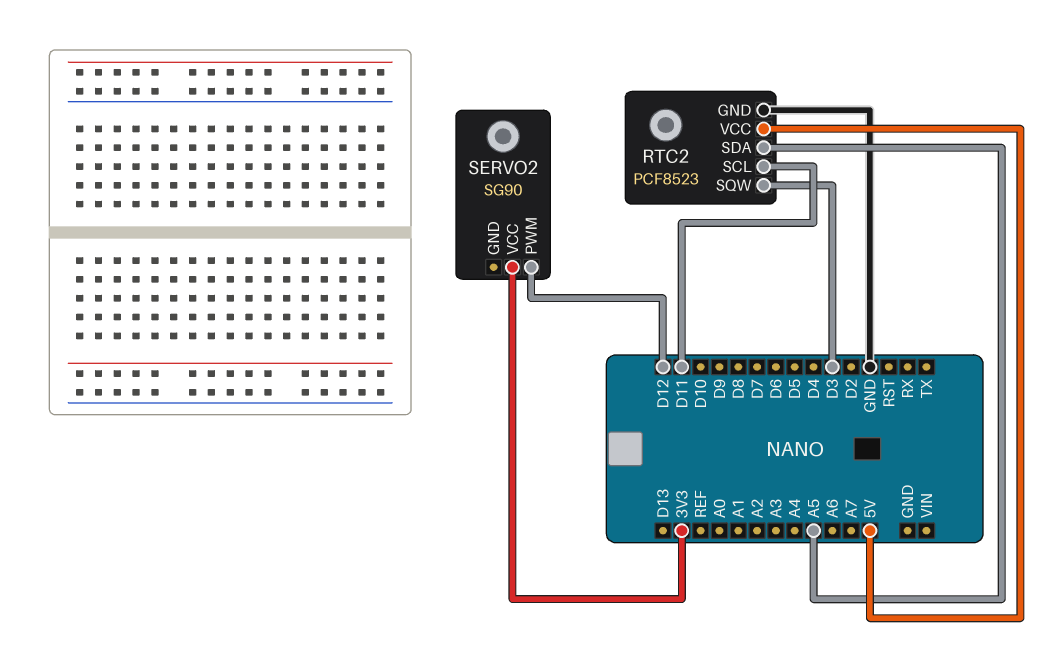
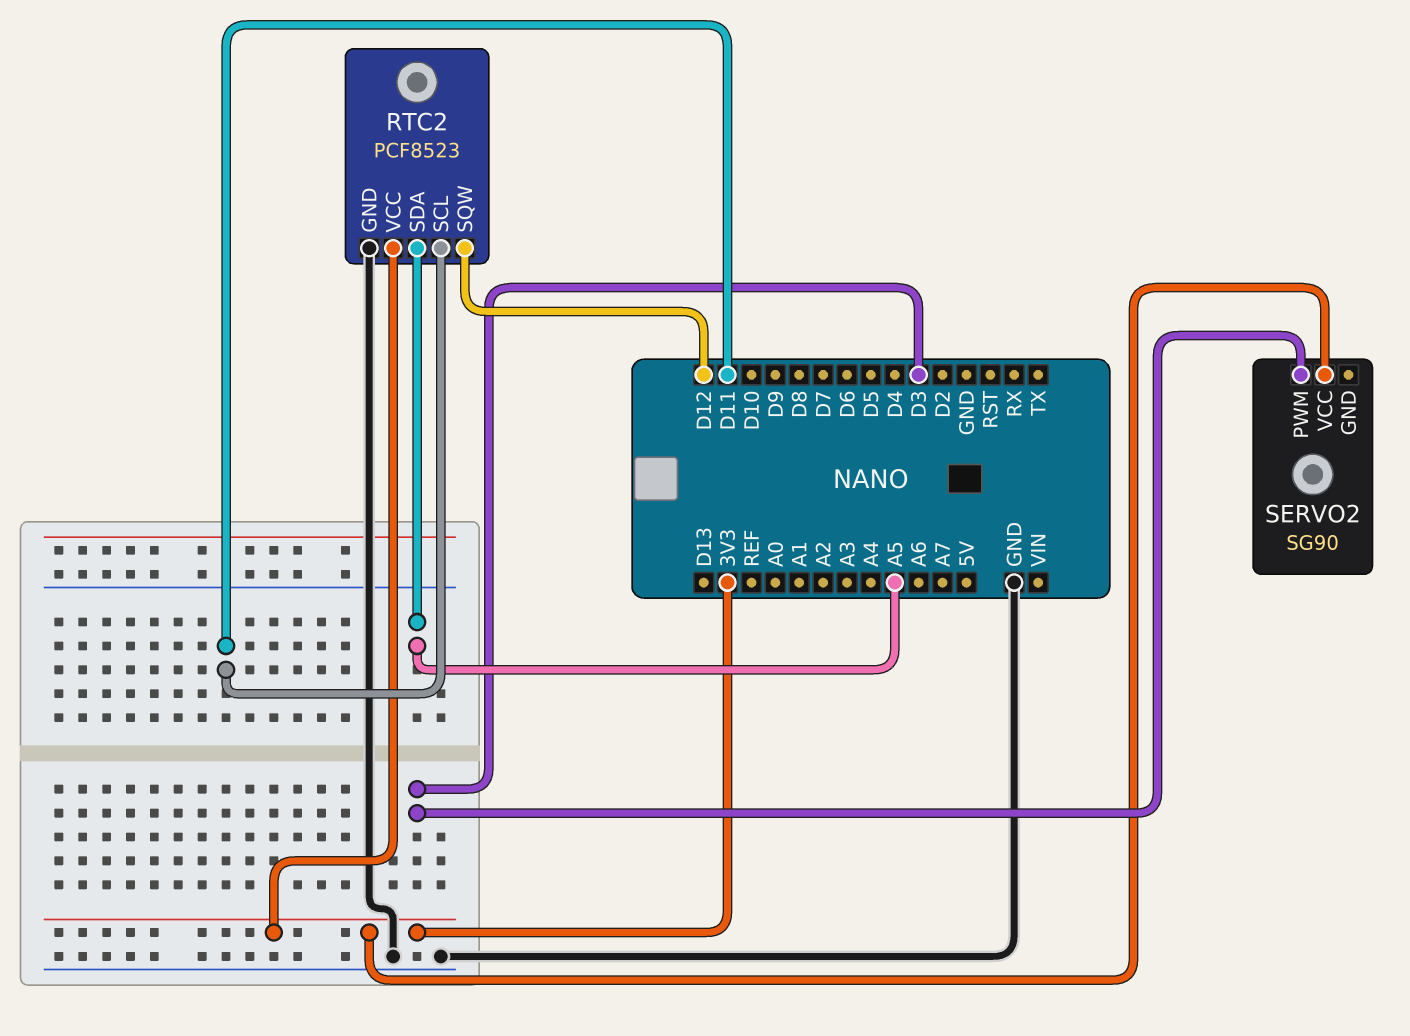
RTC2 pin SQW: D3 -> D12
RTC2 pin VCC: 5V -> 3V3
SERVO2 pin PWM: D12 -> D3

